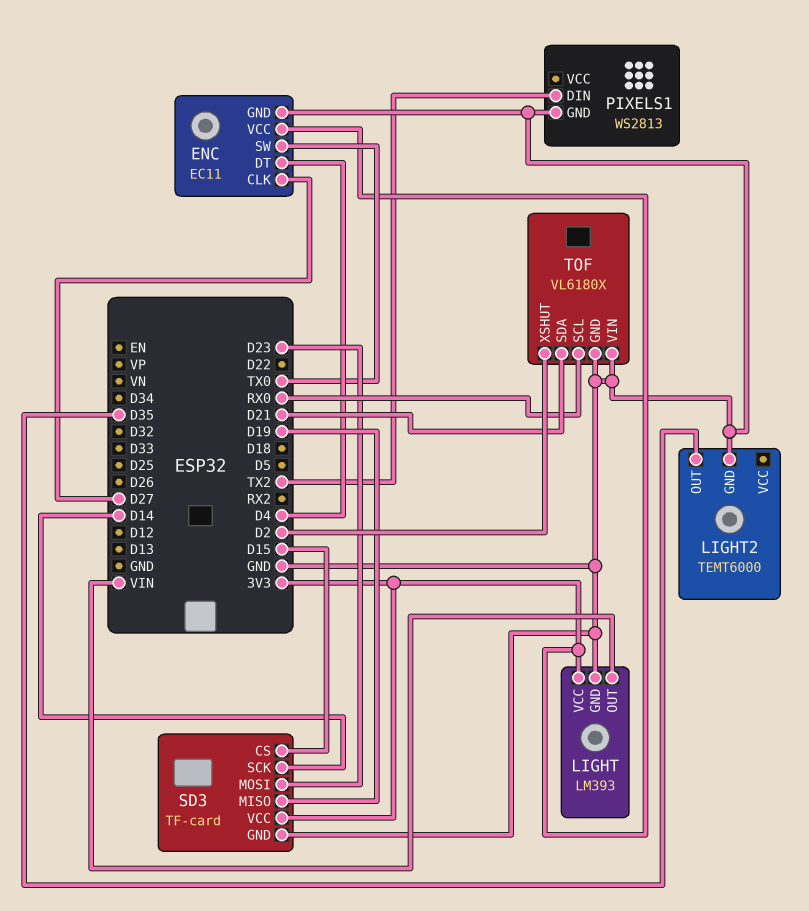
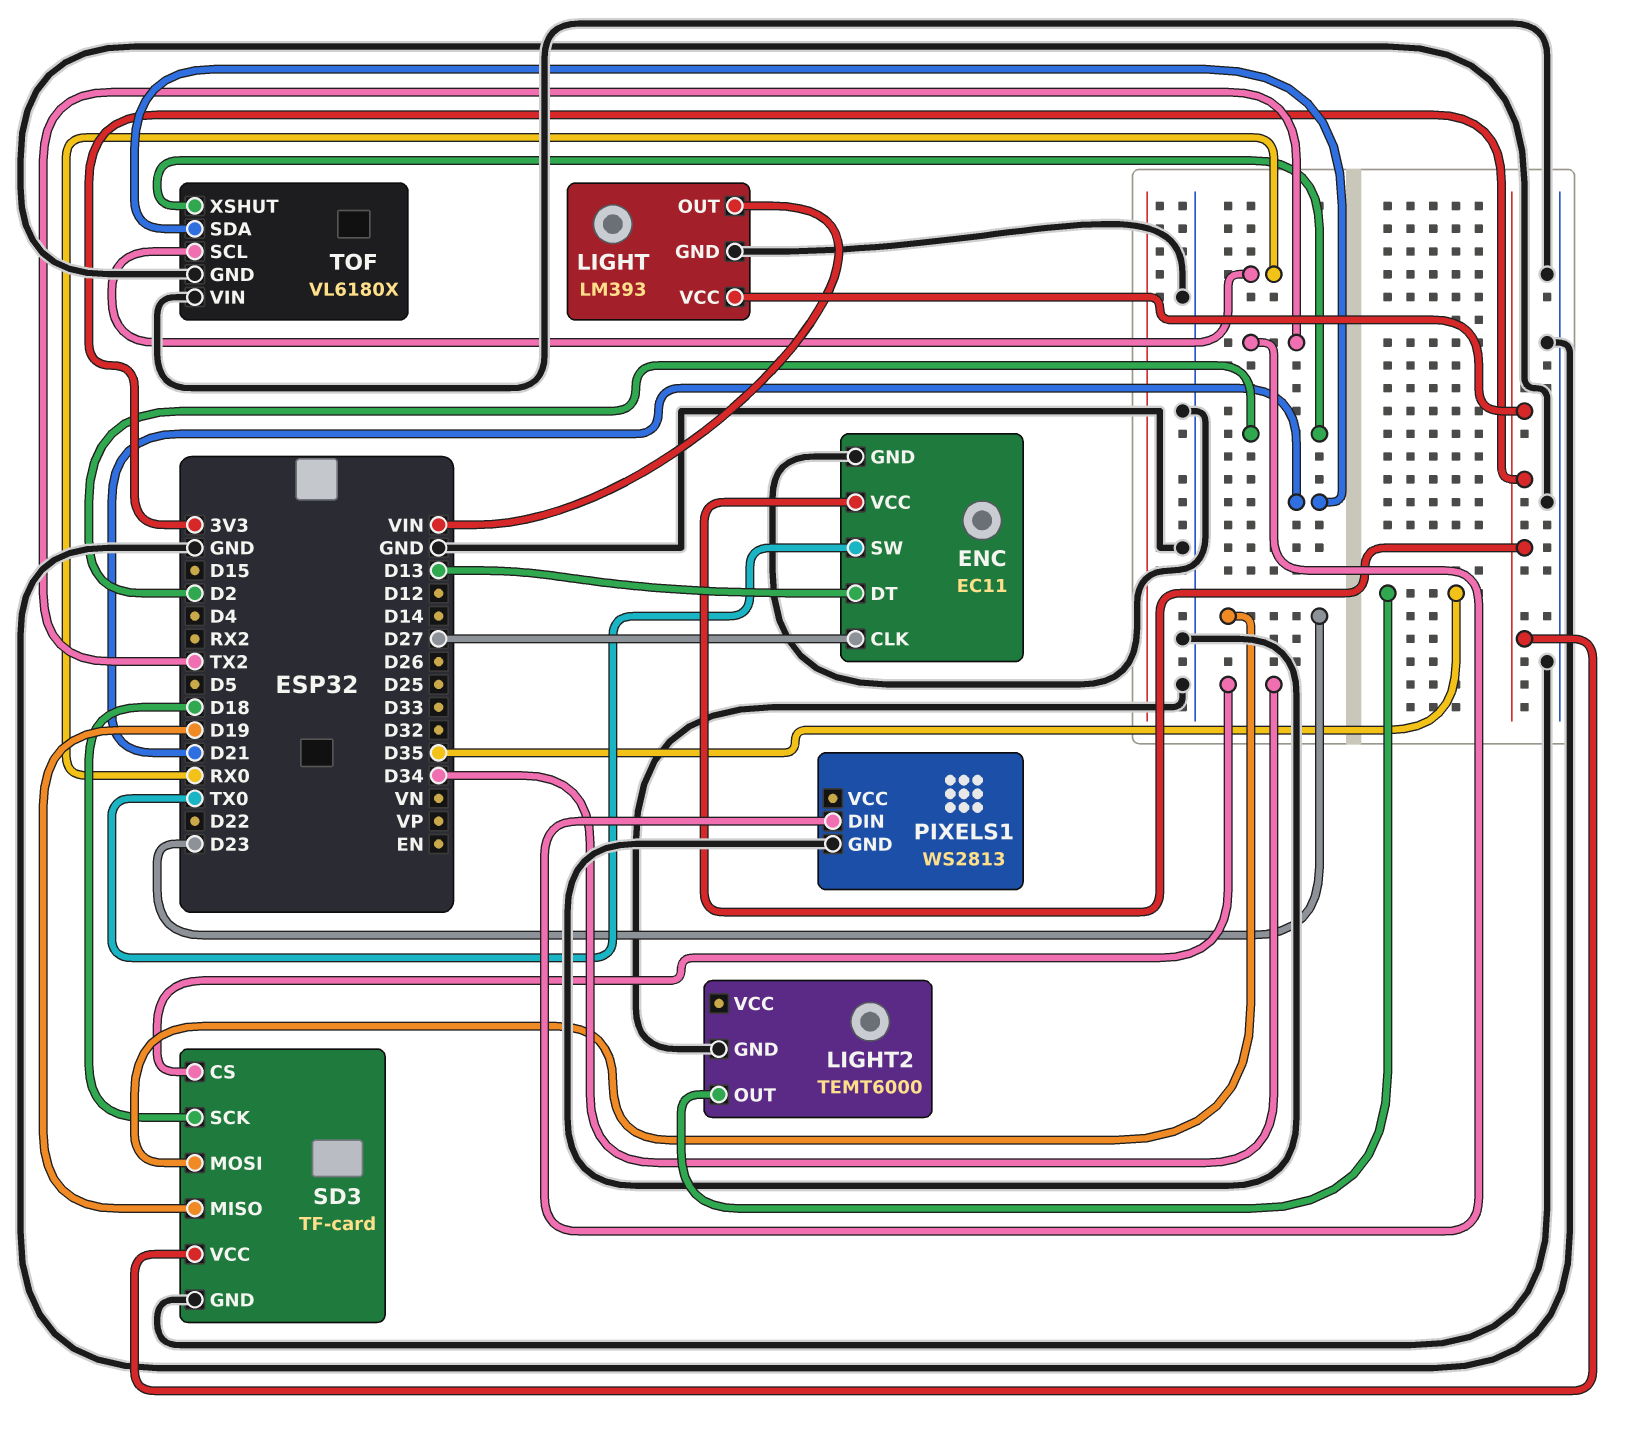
ENC pin DT: D4 -> D13
SD3 pin CS: D15 -> D34
SD3 pin SCK: D14 -> D18

